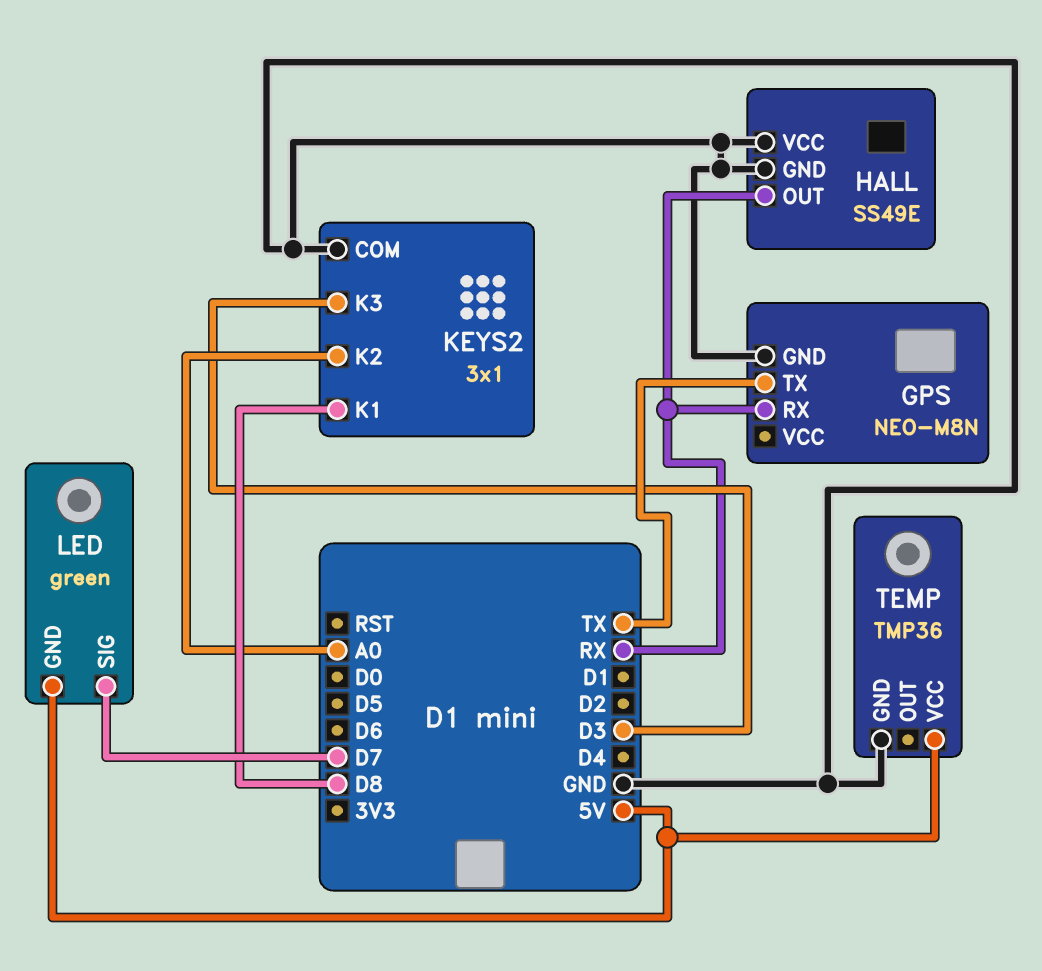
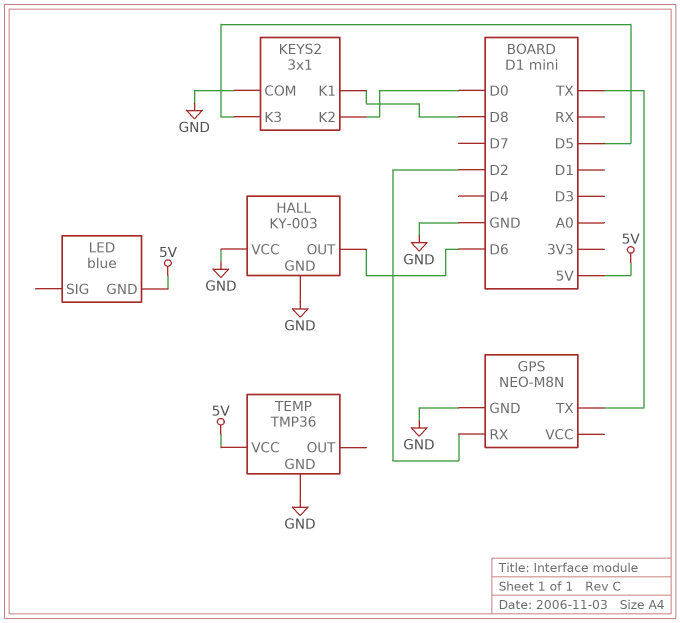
GPS pin RX: RX -> D2
HALL: SS49E -> KY-003
HALL pin OUT: RX -> D6
KEYS2 pin K2: A0 -> D0
KEYS2 pin K3: D3 -> D5
LED: green -> blue
LED pin SIG: D7 -> none

